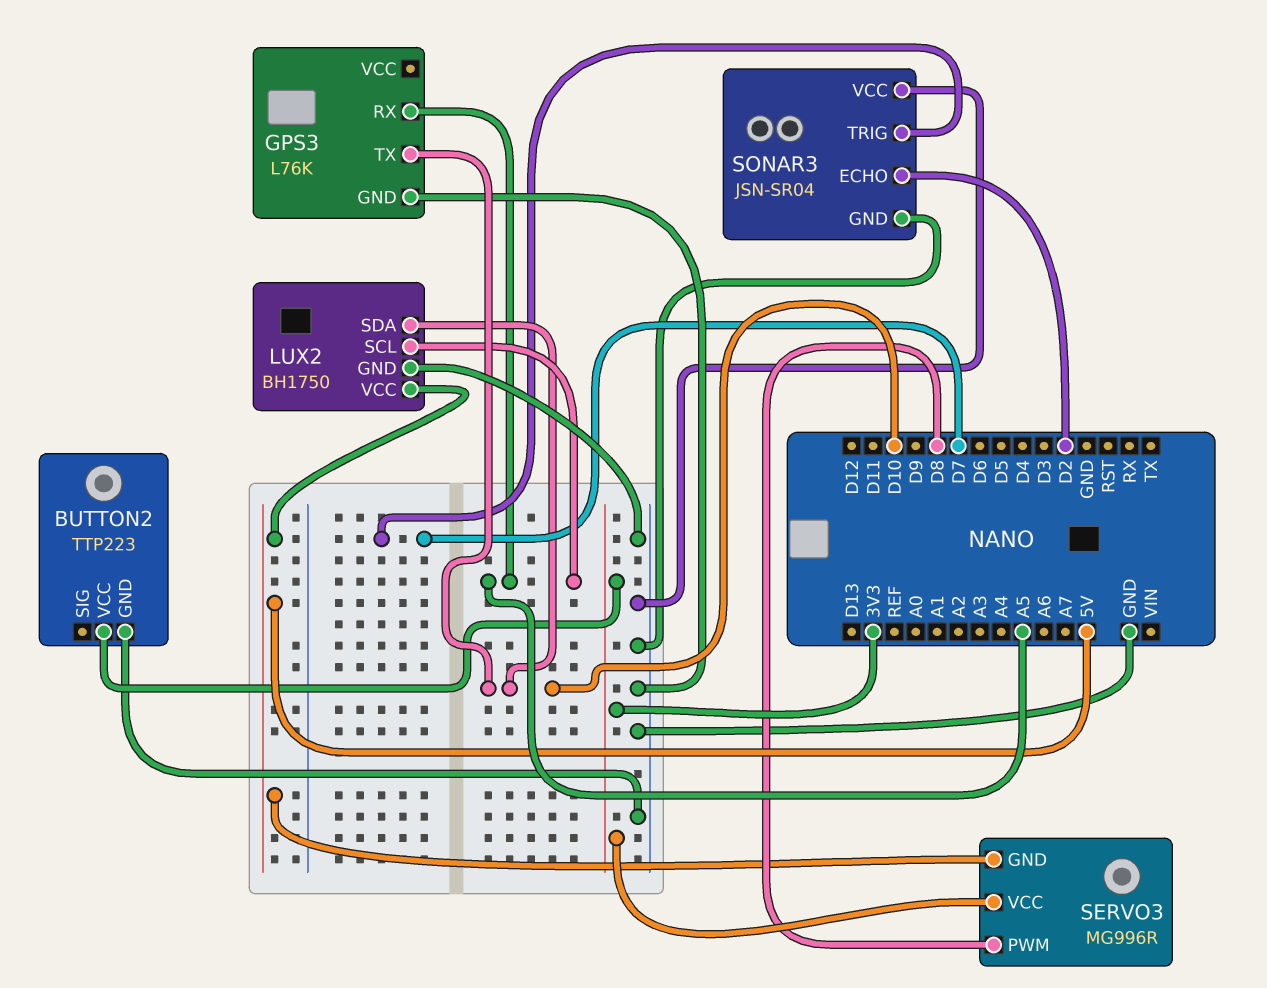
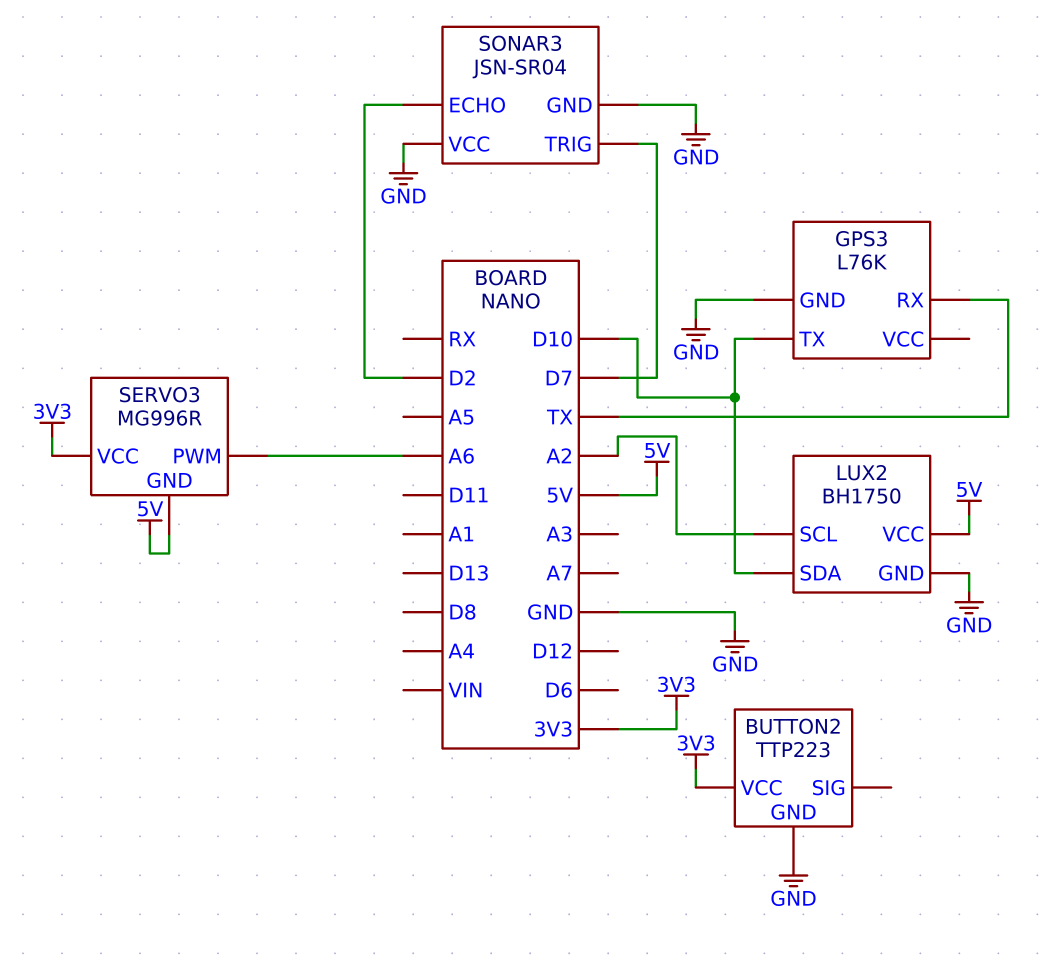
GPS3 pin RX: A5 -> TX
LUX2 pin SCL: A5 -> A2
SERVO3 pin PWM: D8 -> A6

